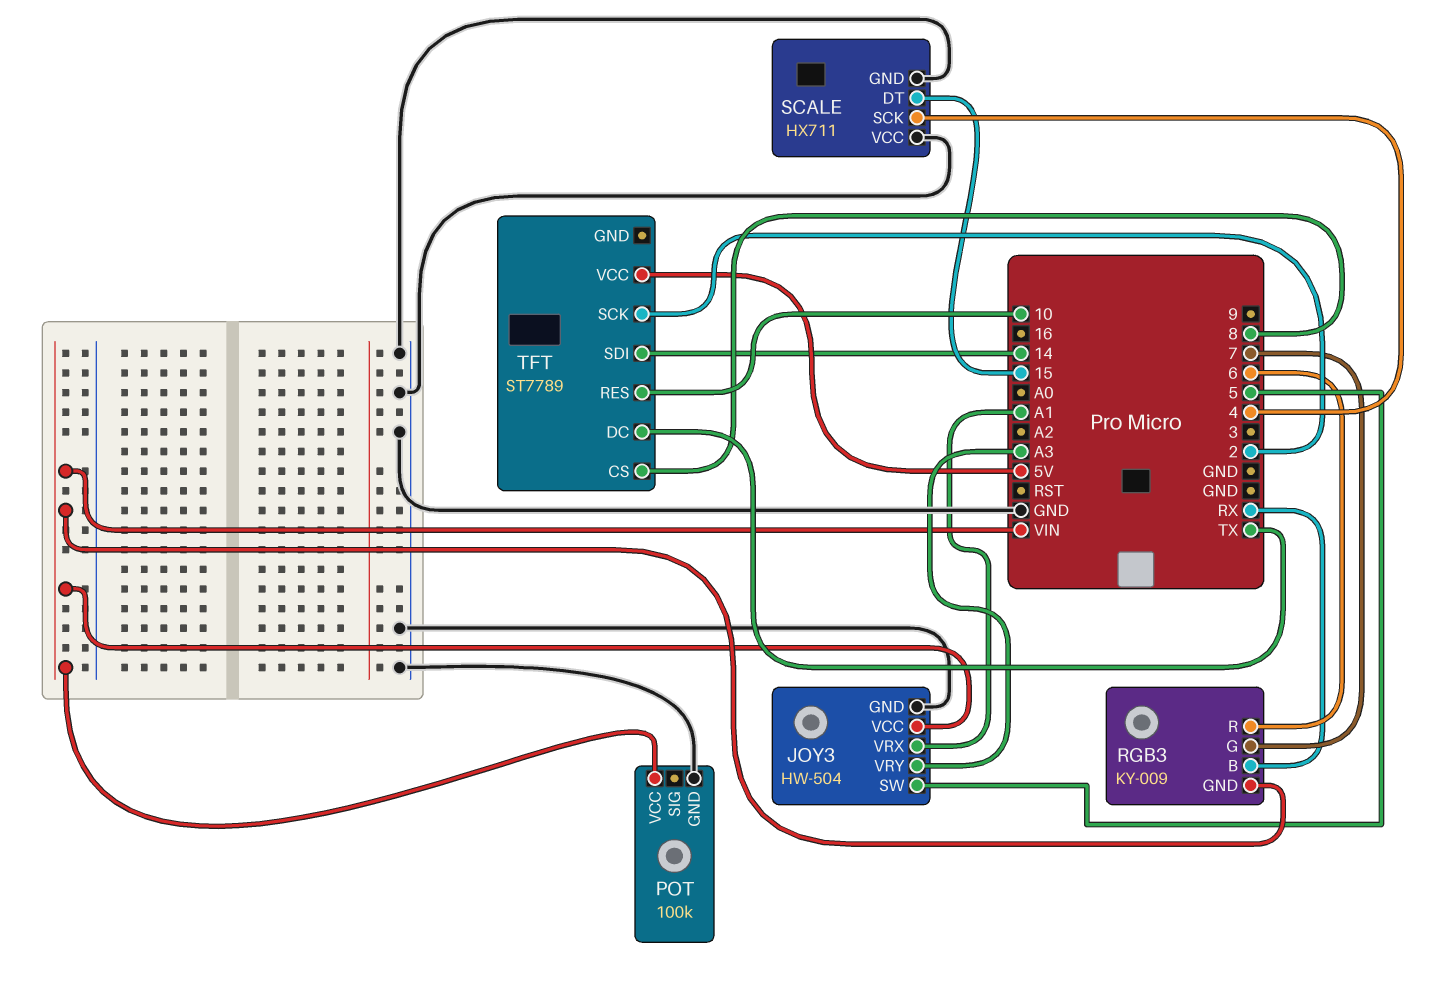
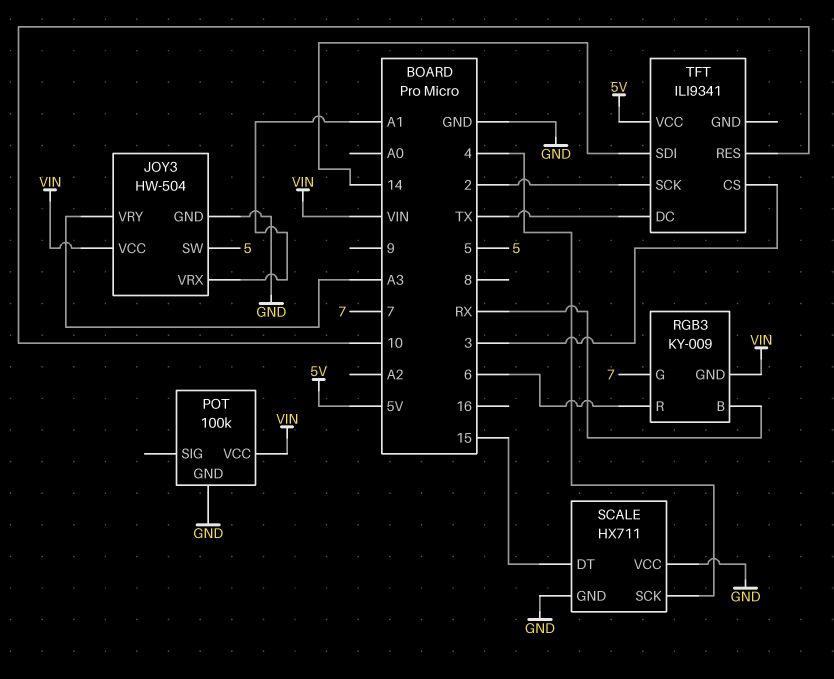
TFT: ST7789 -> ILI9341
TFT pin CS: 8 -> 3

